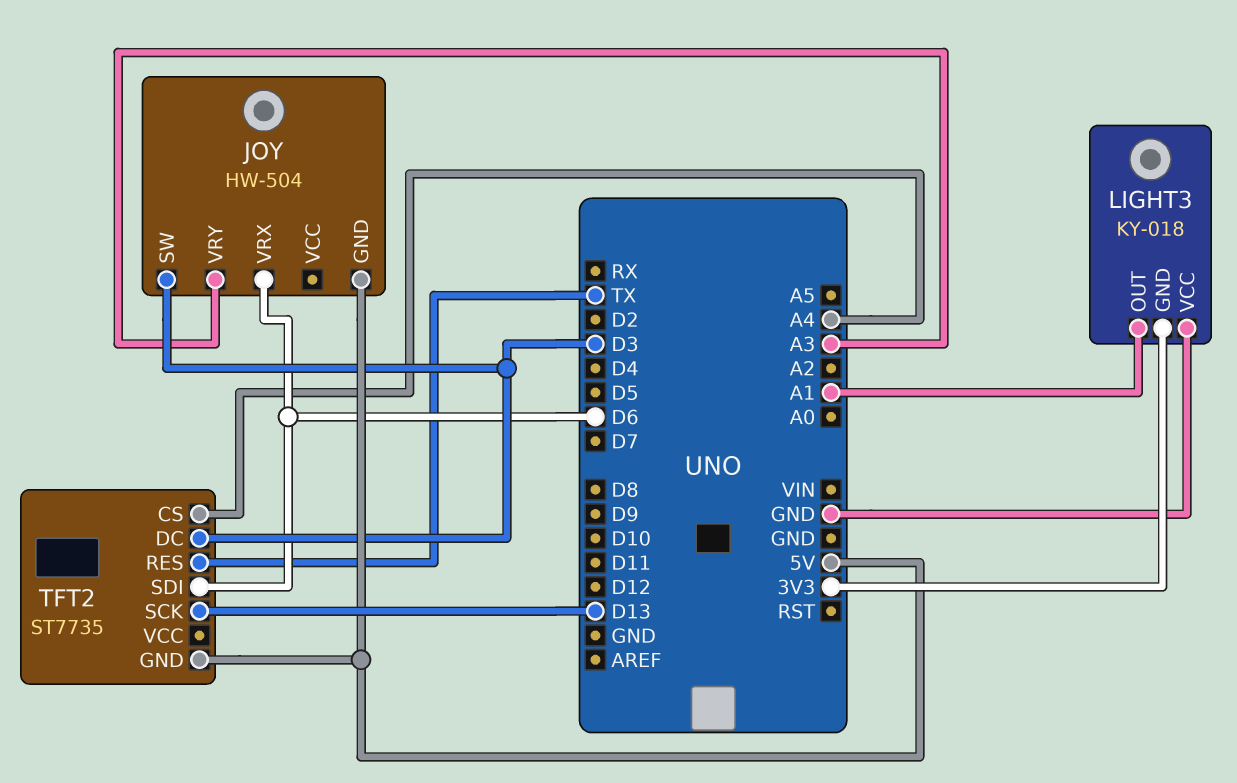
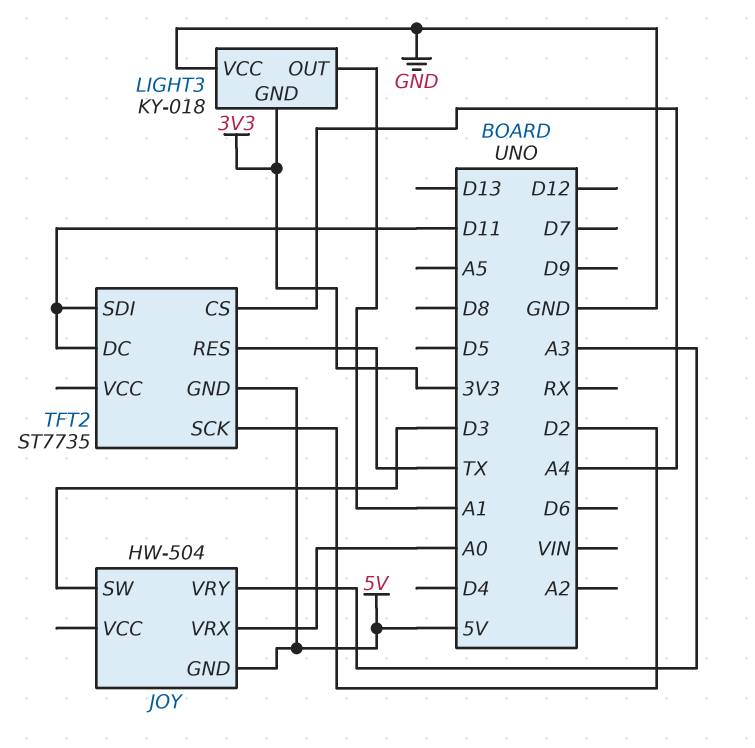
JOY pin VRX: D6 -> A0
TFT2 pin DC: D3 -> D11
TFT2 pin SCK: D13 -> D2
TFT2 pin SDI: D6 -> D11

